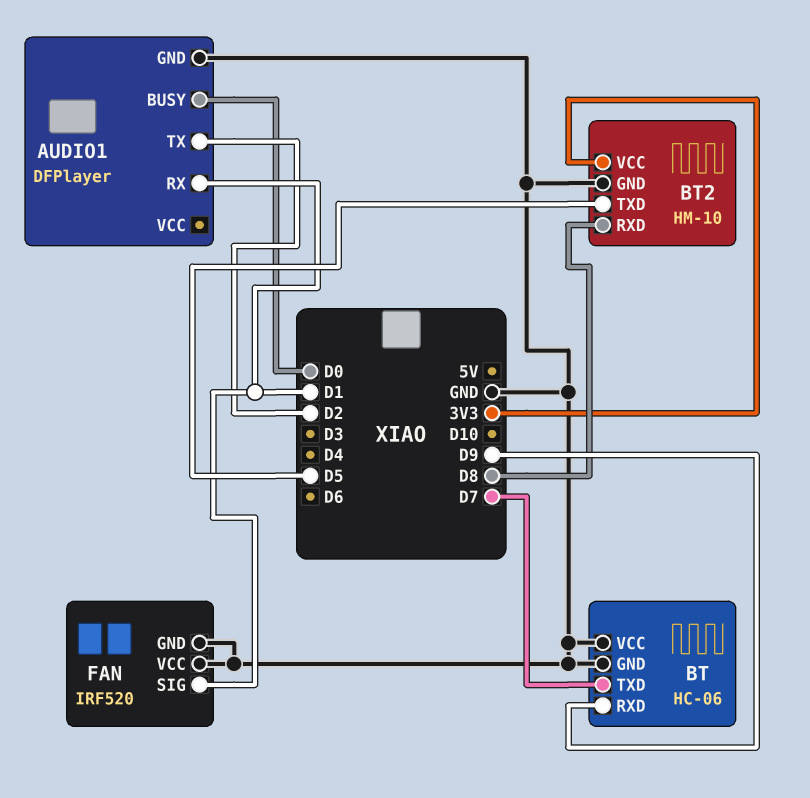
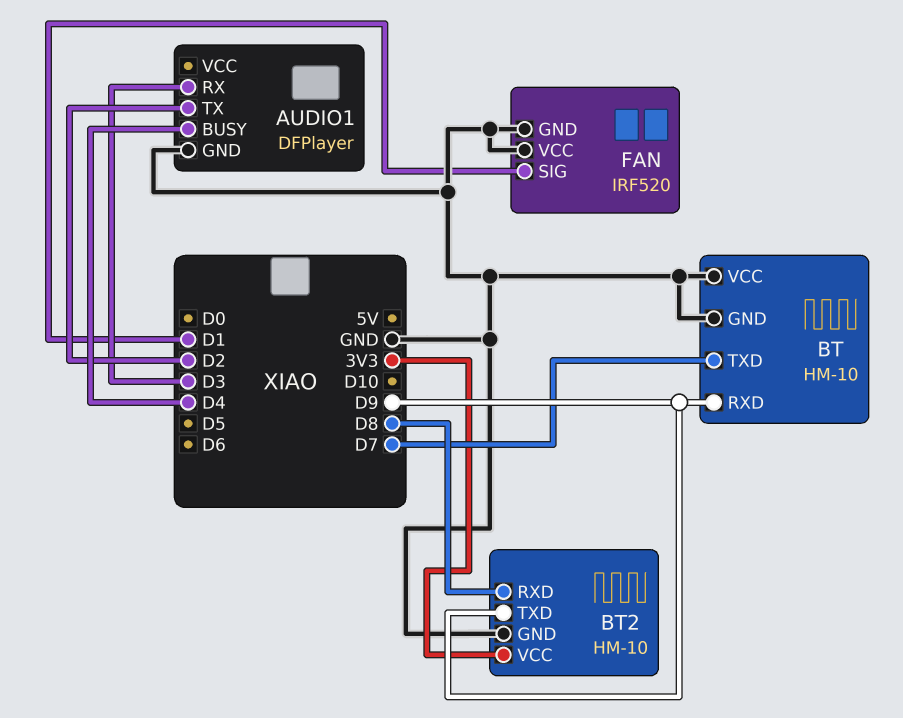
AUDIO1 pin BUSY: D0 -> D4
AUDIO1 pin RX: D1 -> D3
BT: HC-06 -> HM-10
BT2 pin TXD: D5 -> D9

